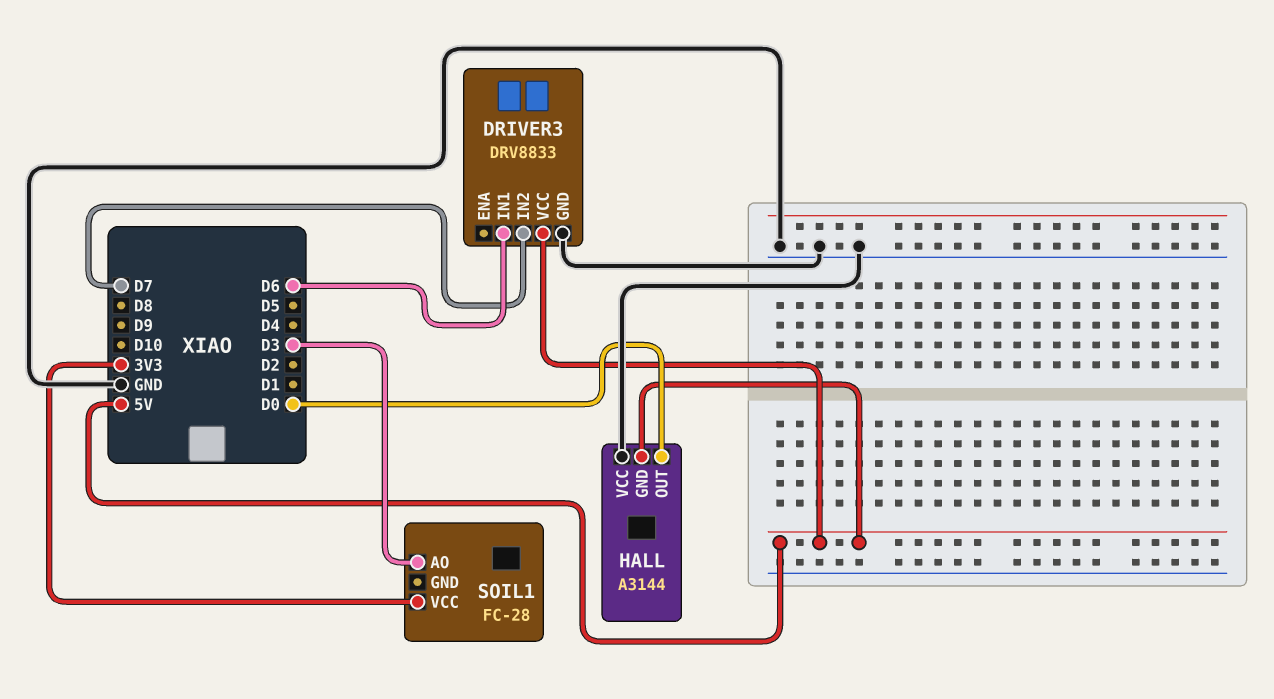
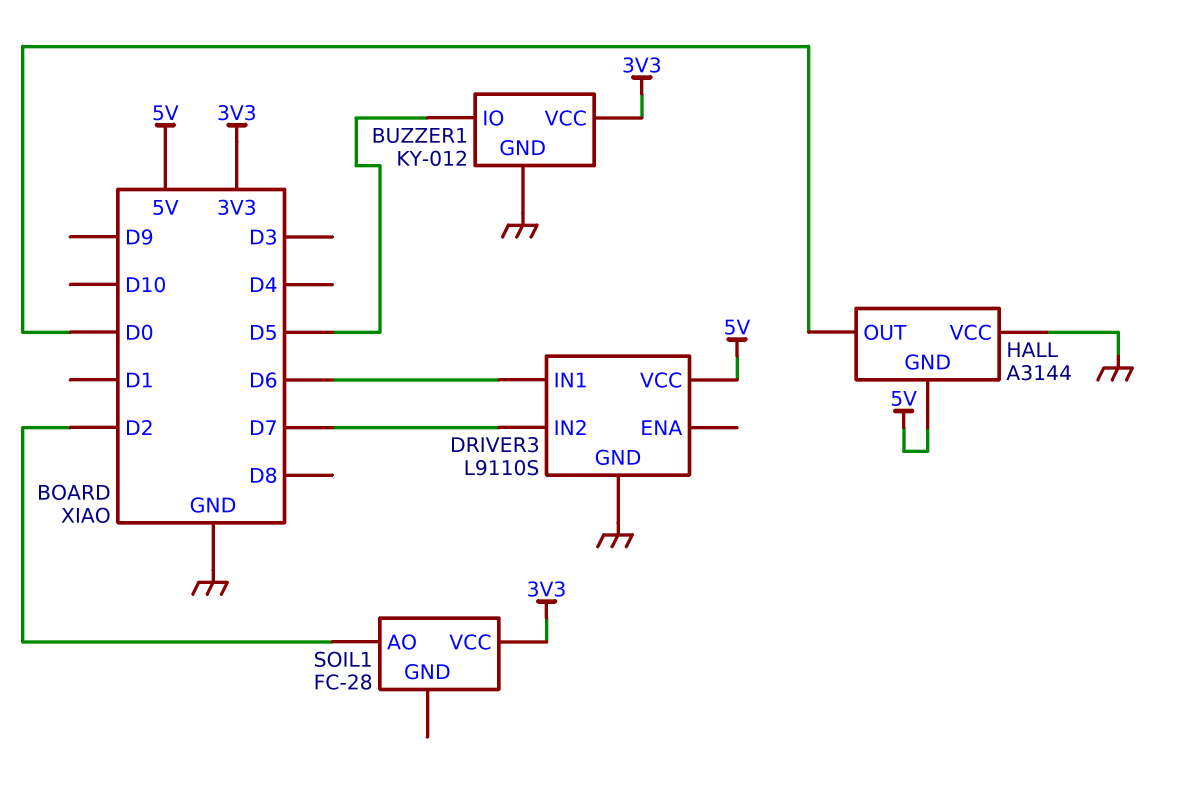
BUZZER1: none -> KY-012
BUZZER1 pin GND: none -> GND
BUZZER1 pin IO: none -> D5
BUZZER1 pin VCC: none -> 3V3
DRIVER3: DRV8833 -> L9110S
SOIL1 pin AO: D3 -> D2

